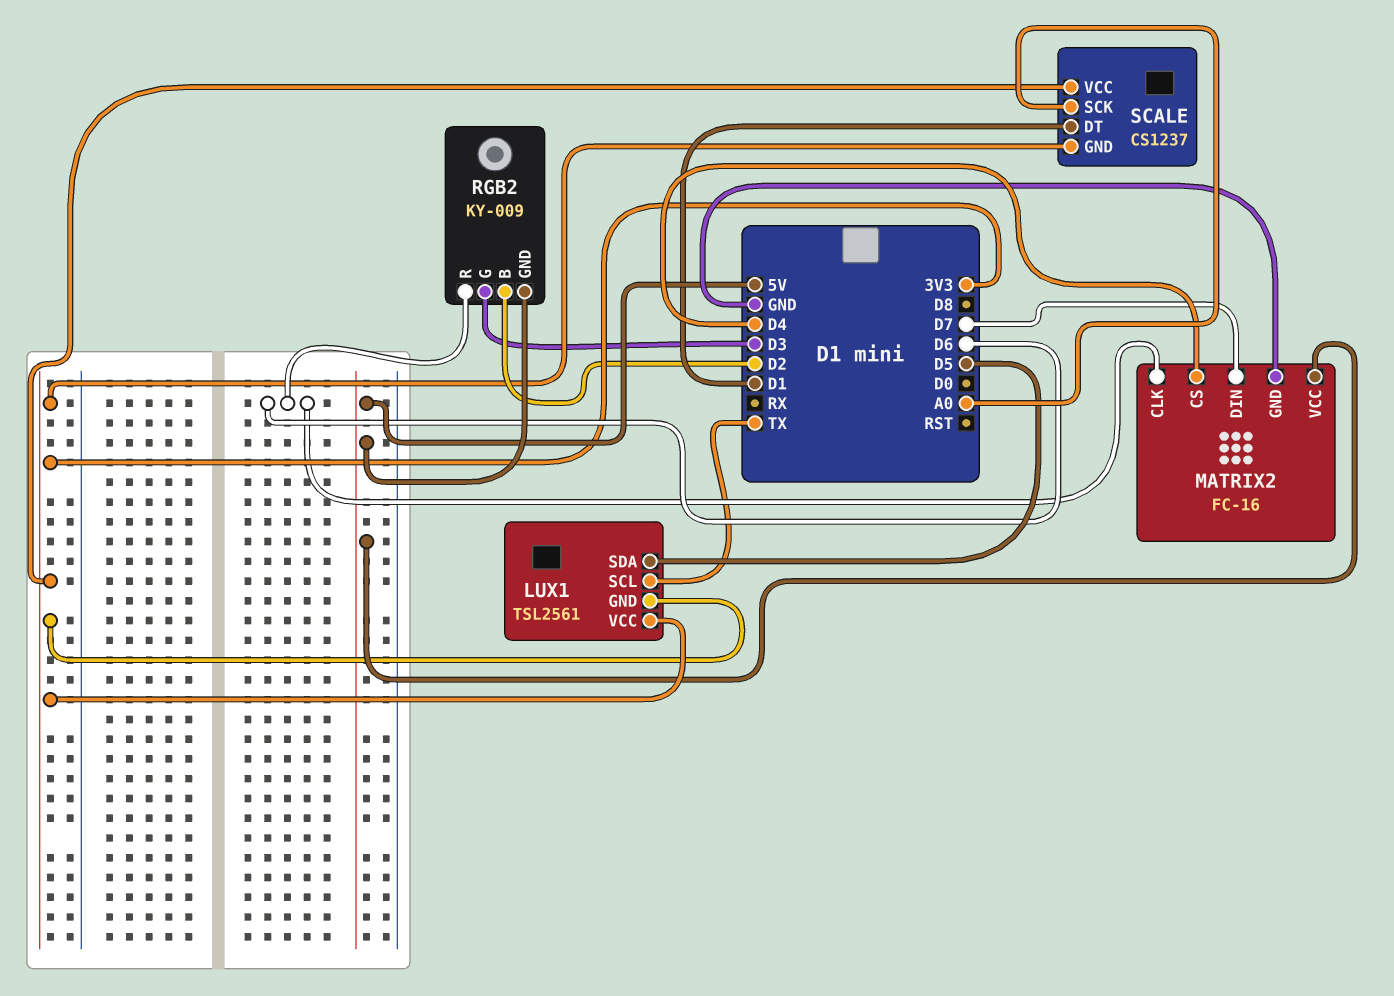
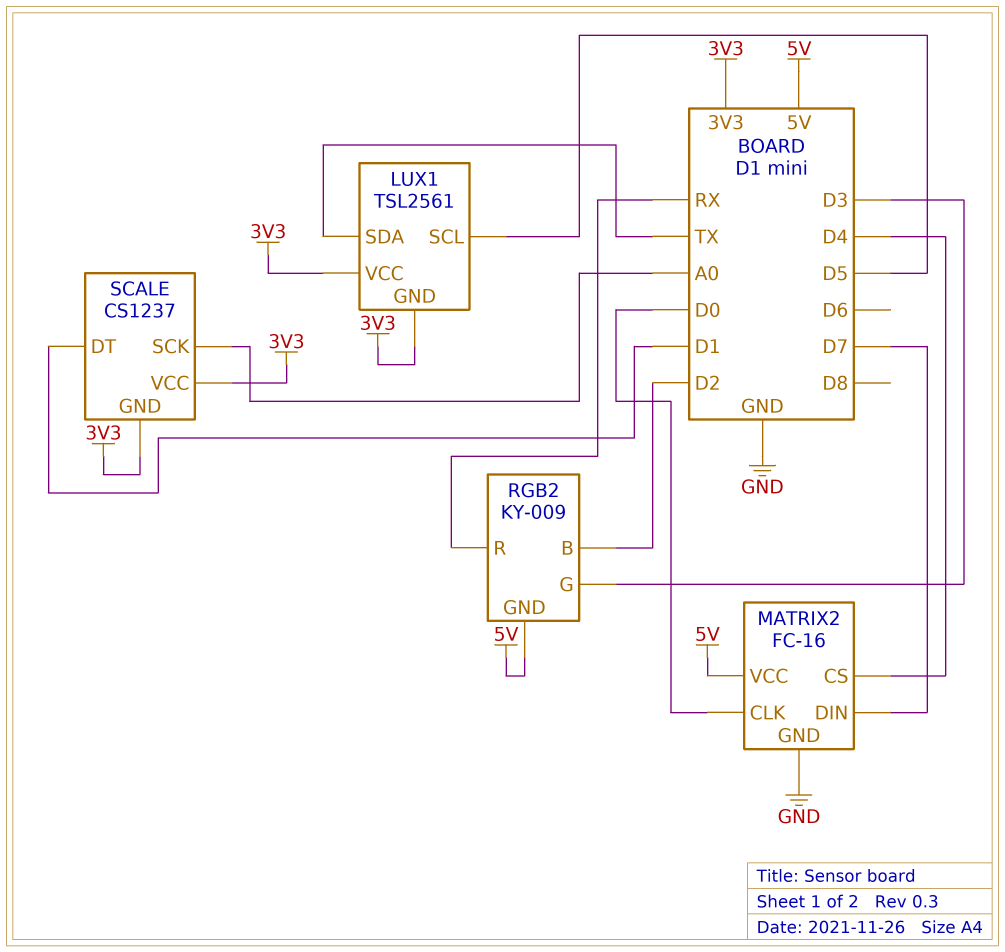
LUX1 pin SCL: TX -> D5
LUX1 pin SDA: D5 -> TX
MATRIX2 pin CLK: D6 -> D0
RGB2 pin R: D6 -> RX

